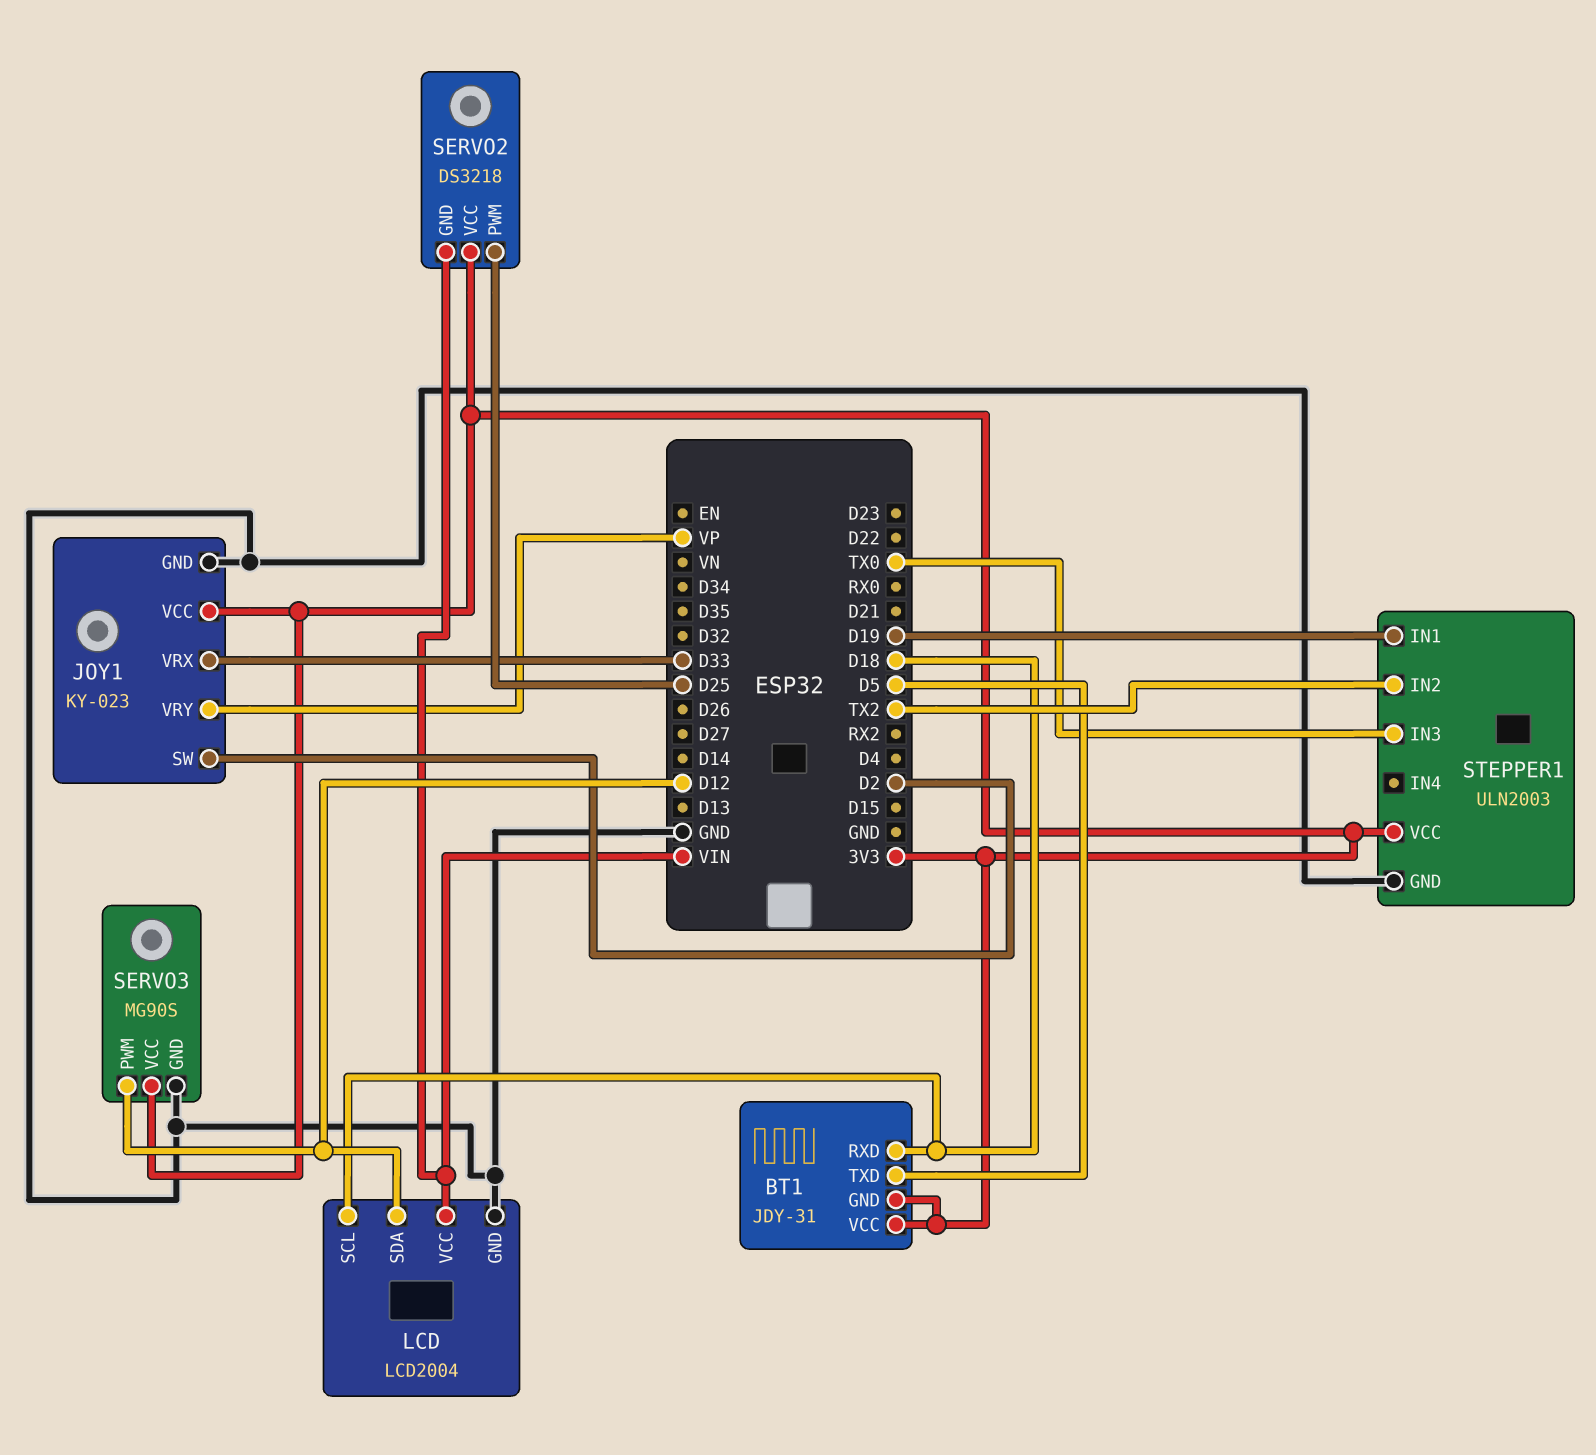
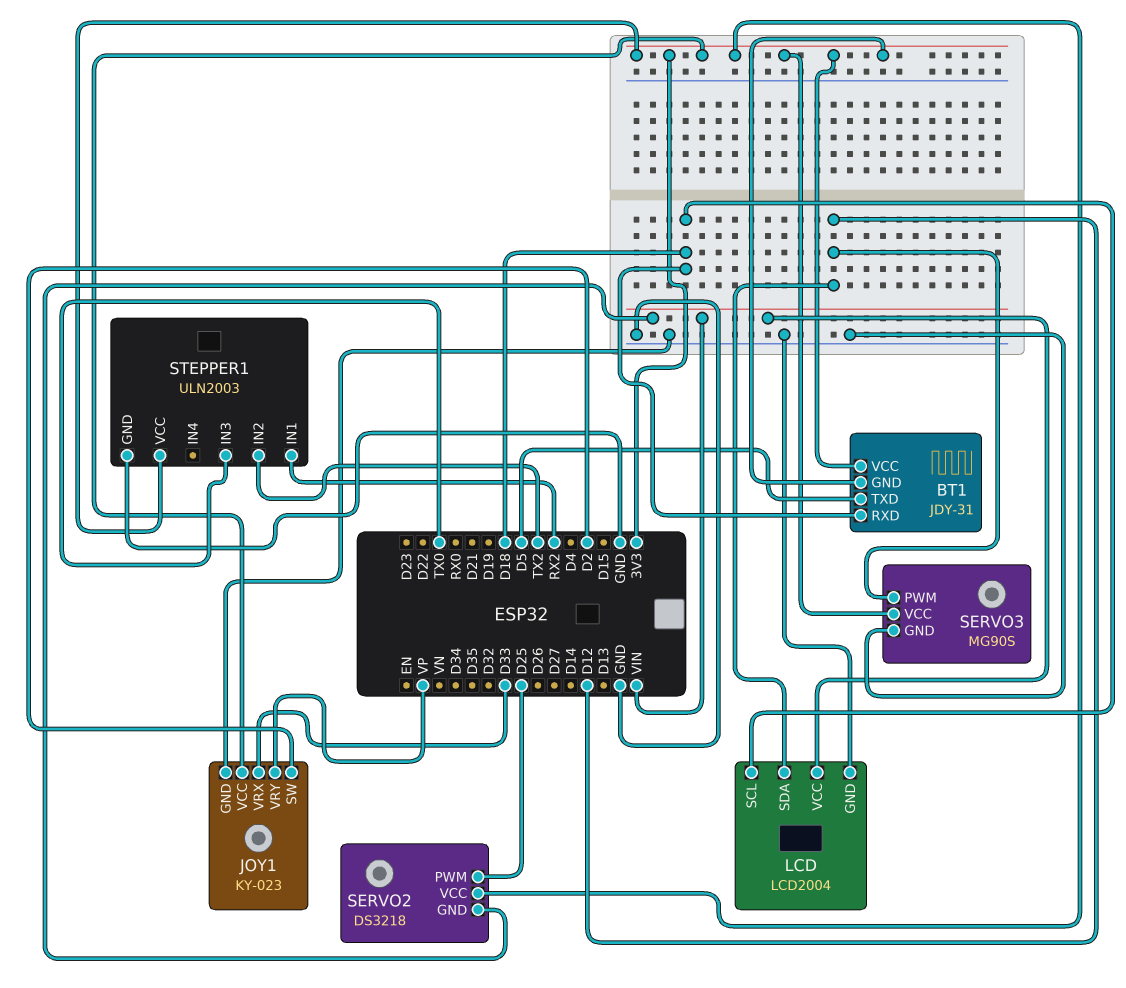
STEPPER1 pin IN1: D19 -> RX2

